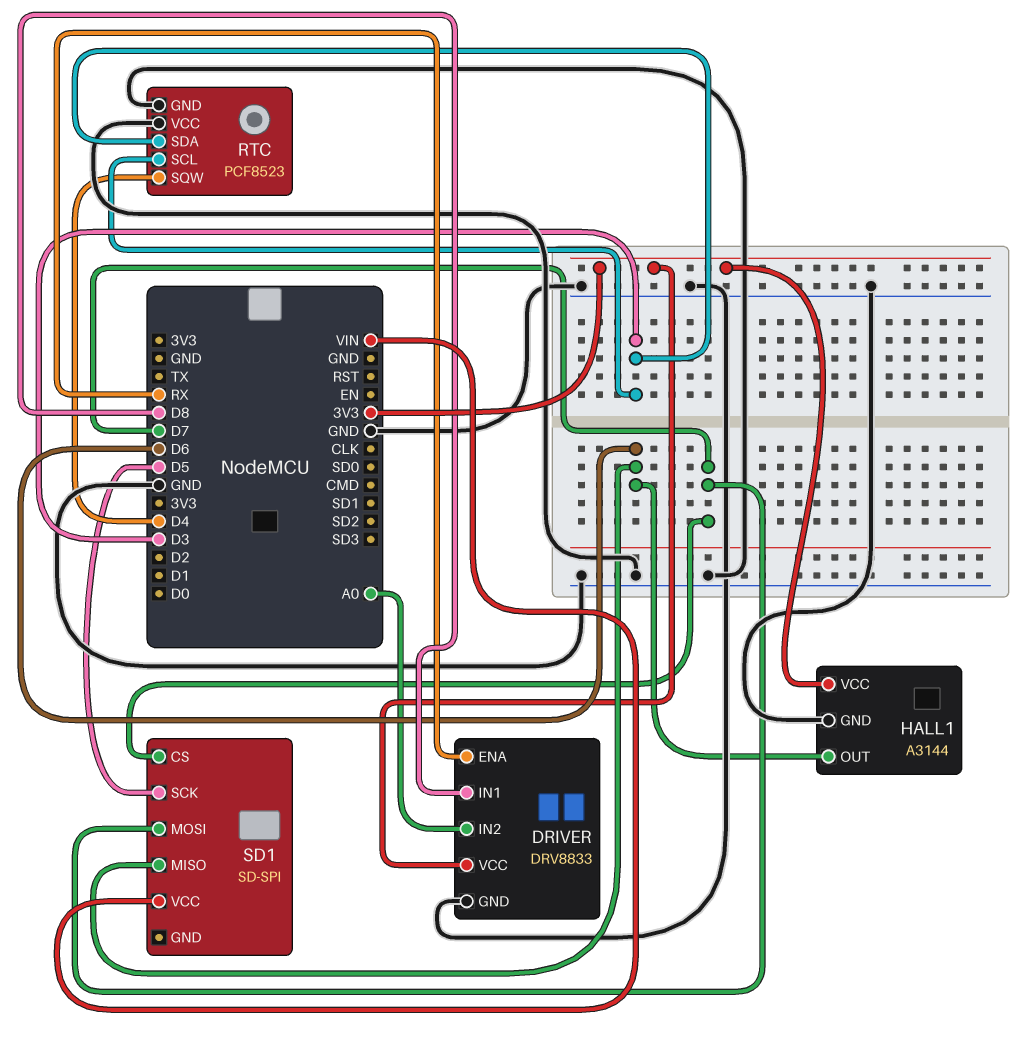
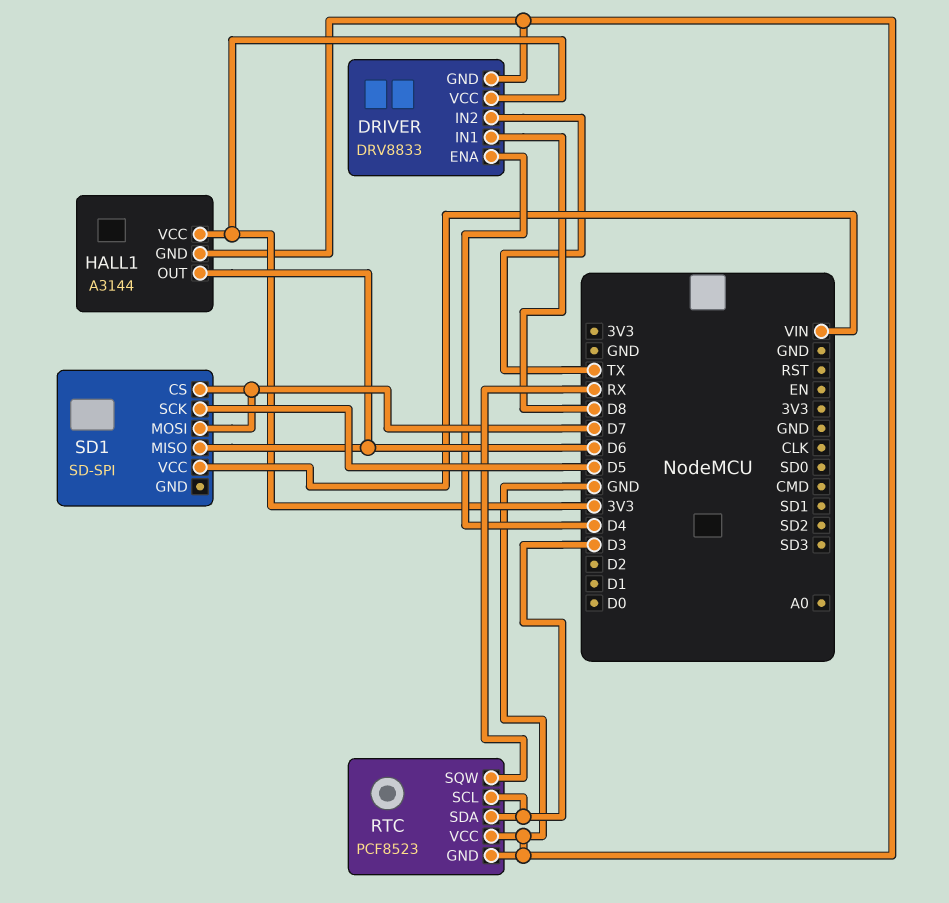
DRIVER pin ENA: RX -> D4
DRIVER pin IN2: A0 -> TX
RTC pin SQW: D4 -> RX

